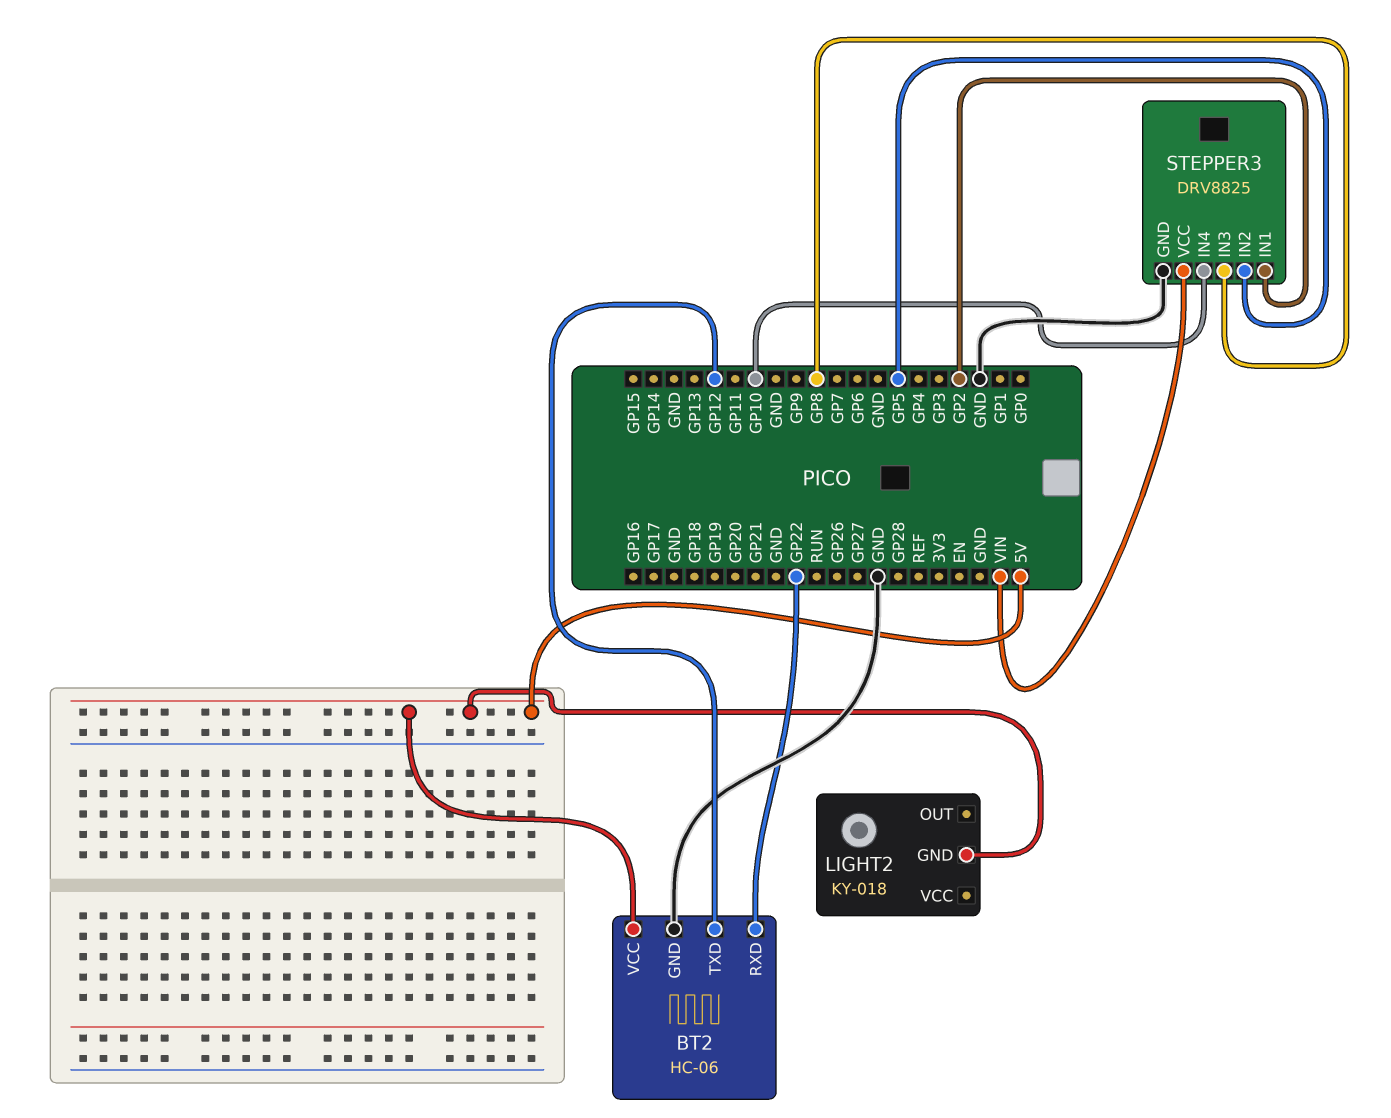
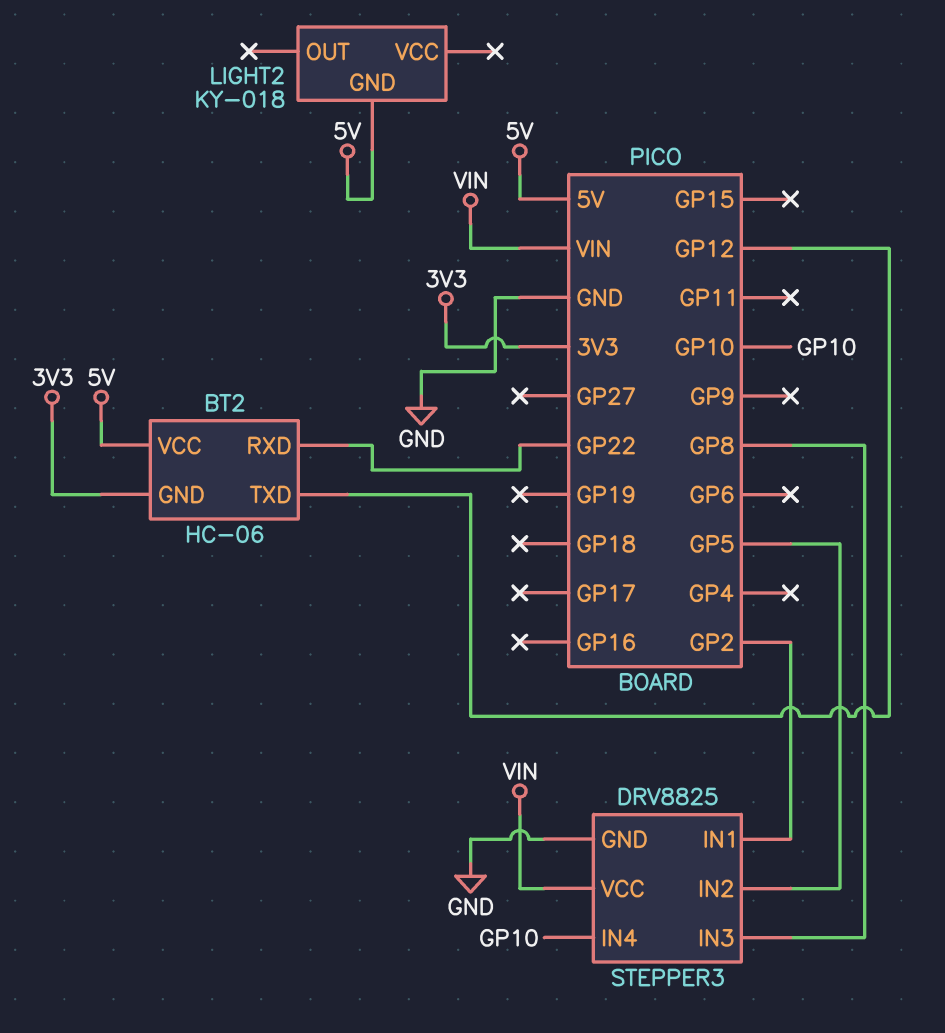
BT2 pin GND: GND -> 3V3

